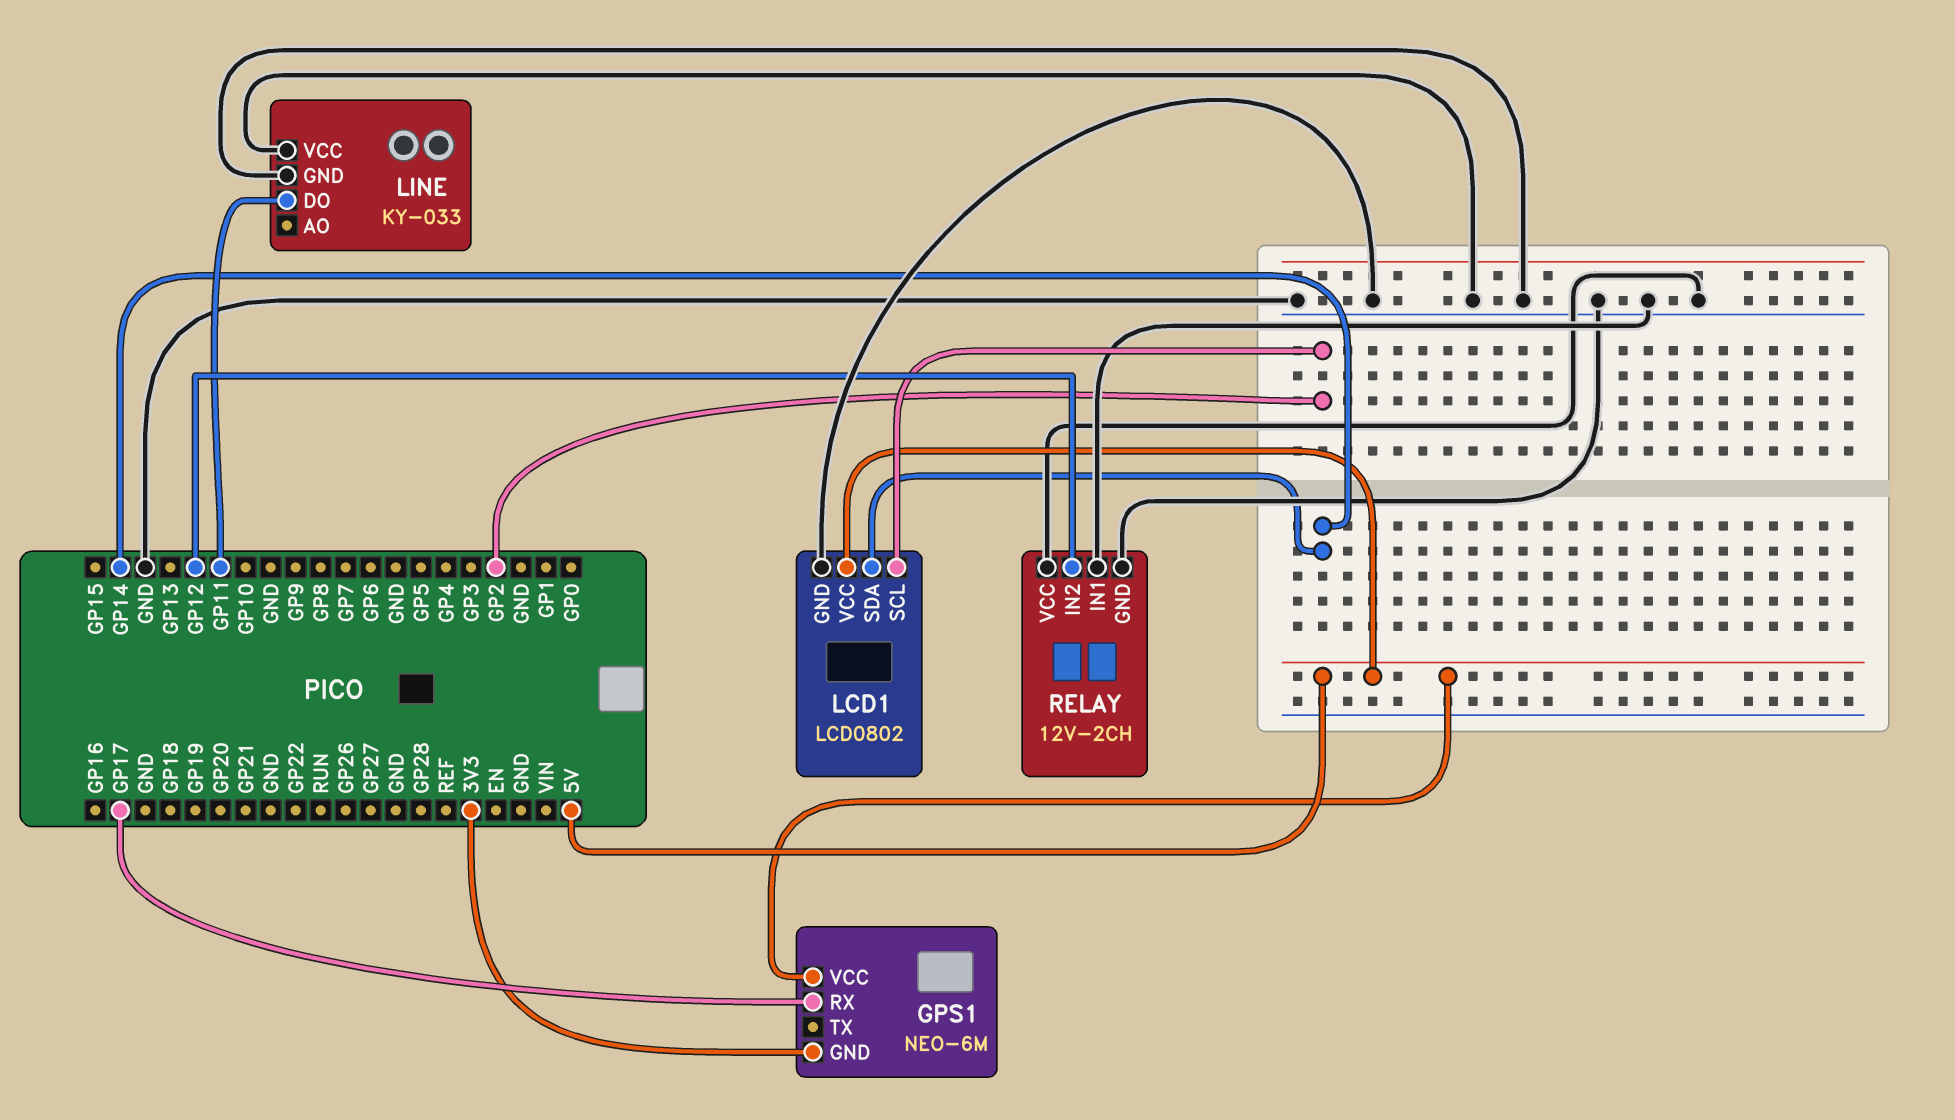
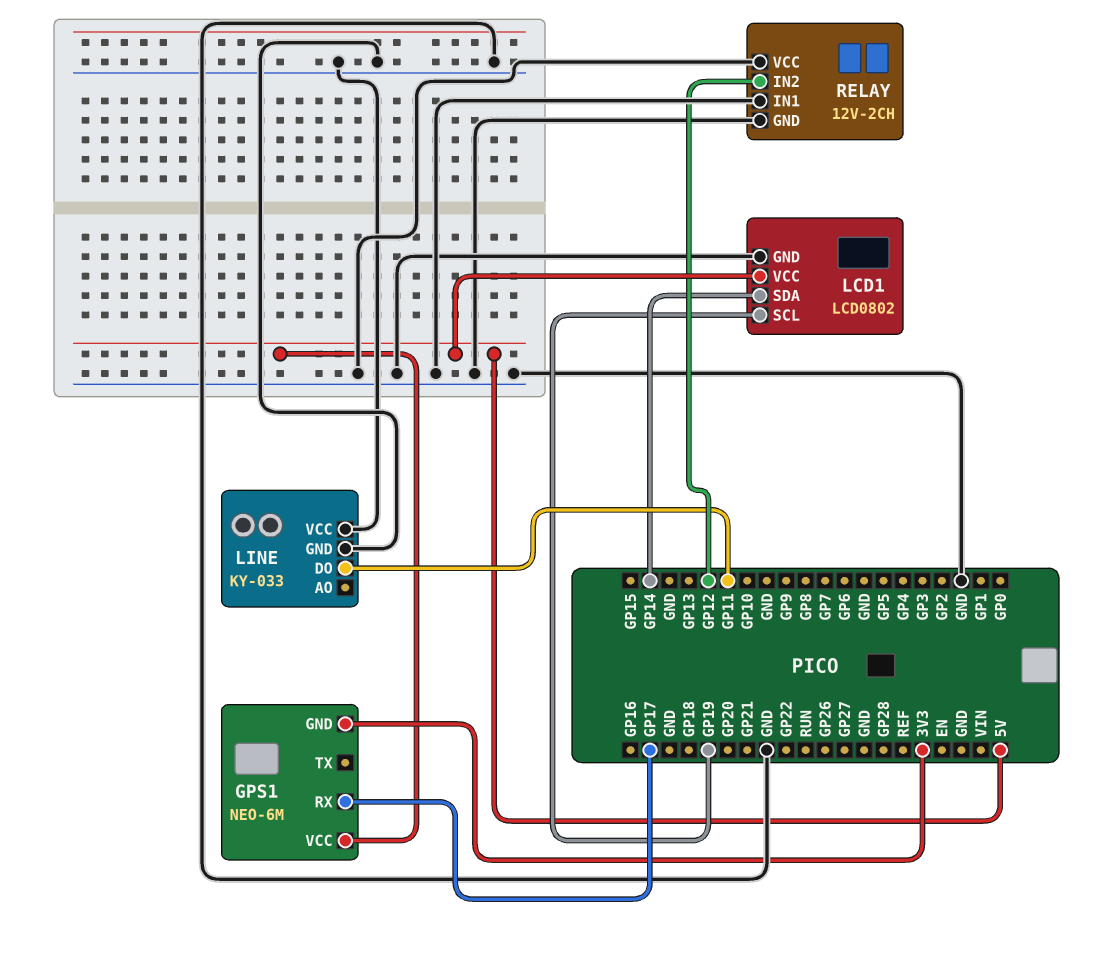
LCD1 pin SCL: GP2 -> GP19

